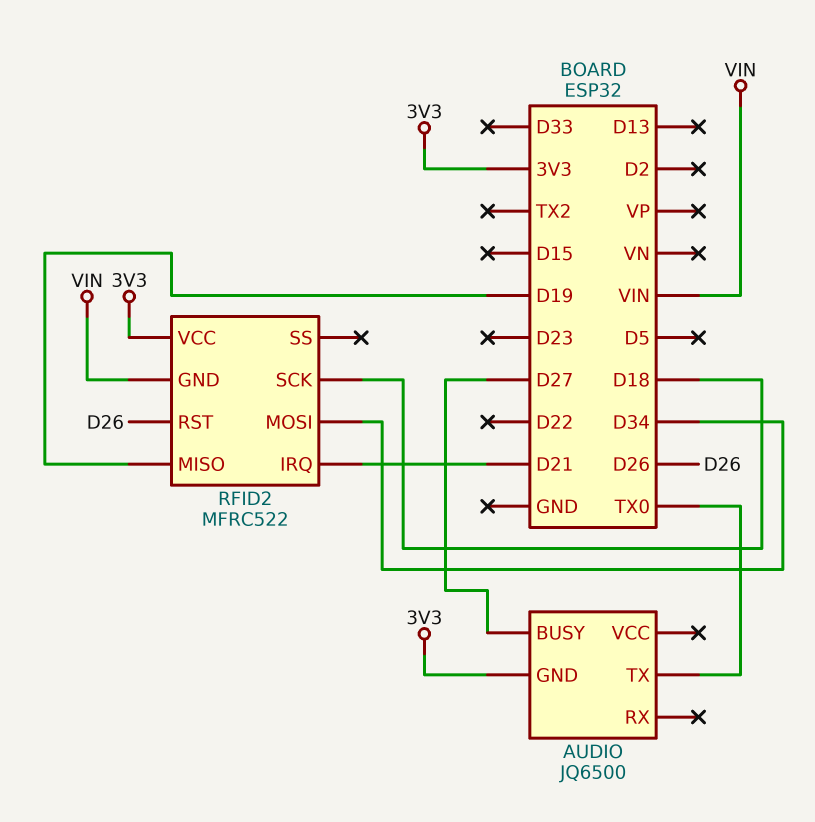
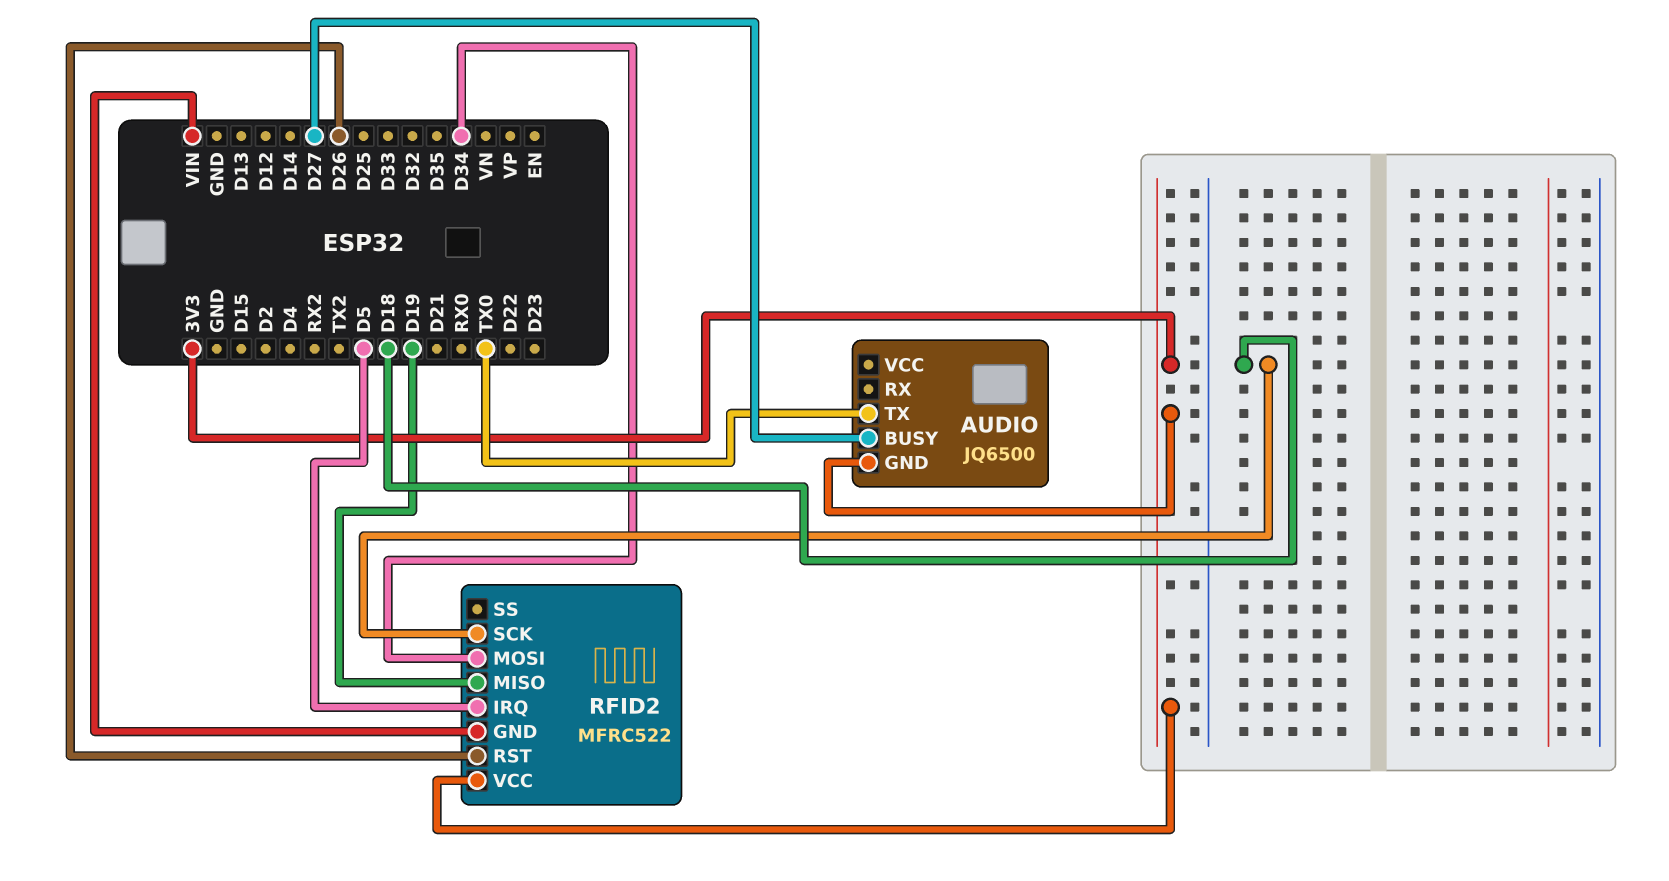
RFID2 pin IRQ: D21 -> D5

